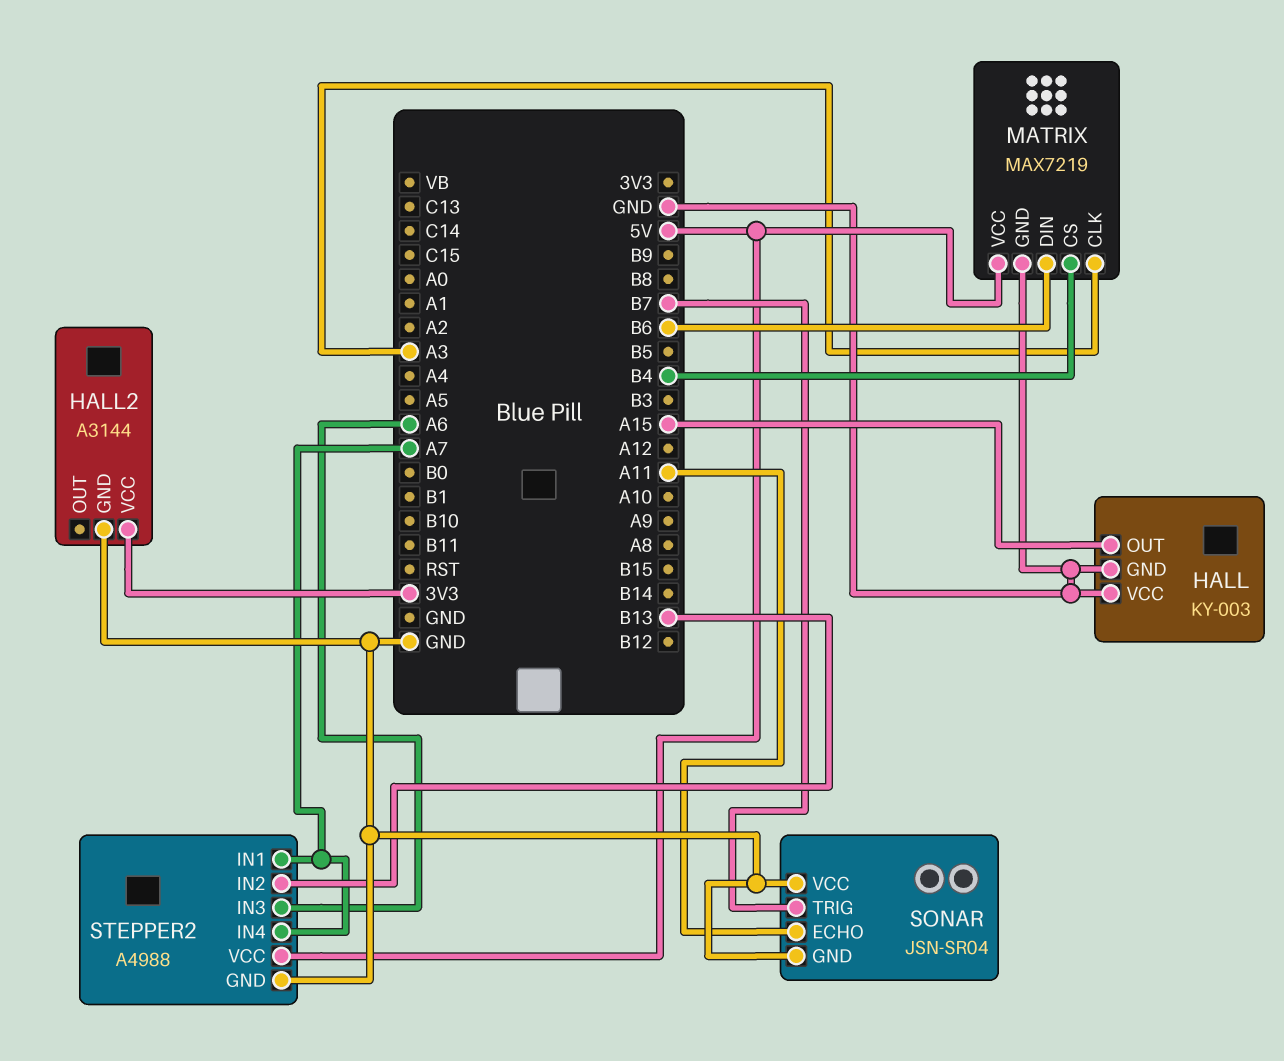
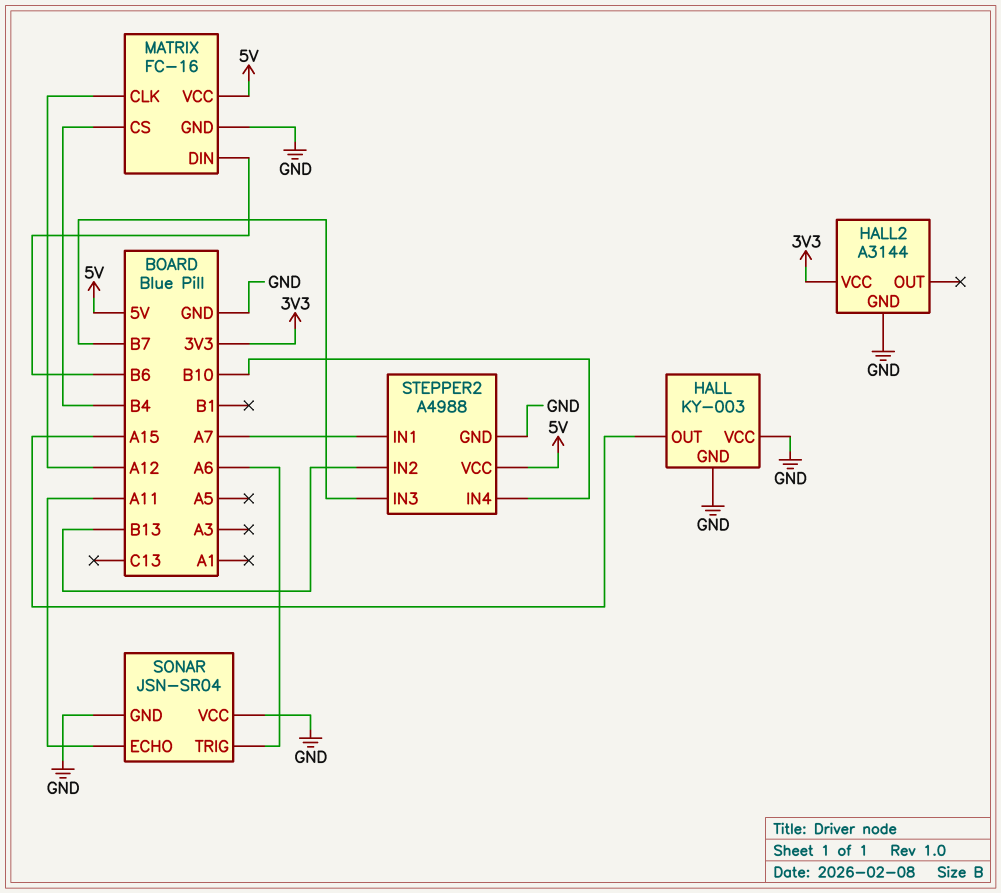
MATRIX: MAX7219 -> FC-16
MATRIX pin CLK: A3 -> A12
SONAR pin TRIG: B7 -> A6
STEPPER2 pin IN3: A6 -> B7
STEPPER2 pin IN4: A7 -> B10

